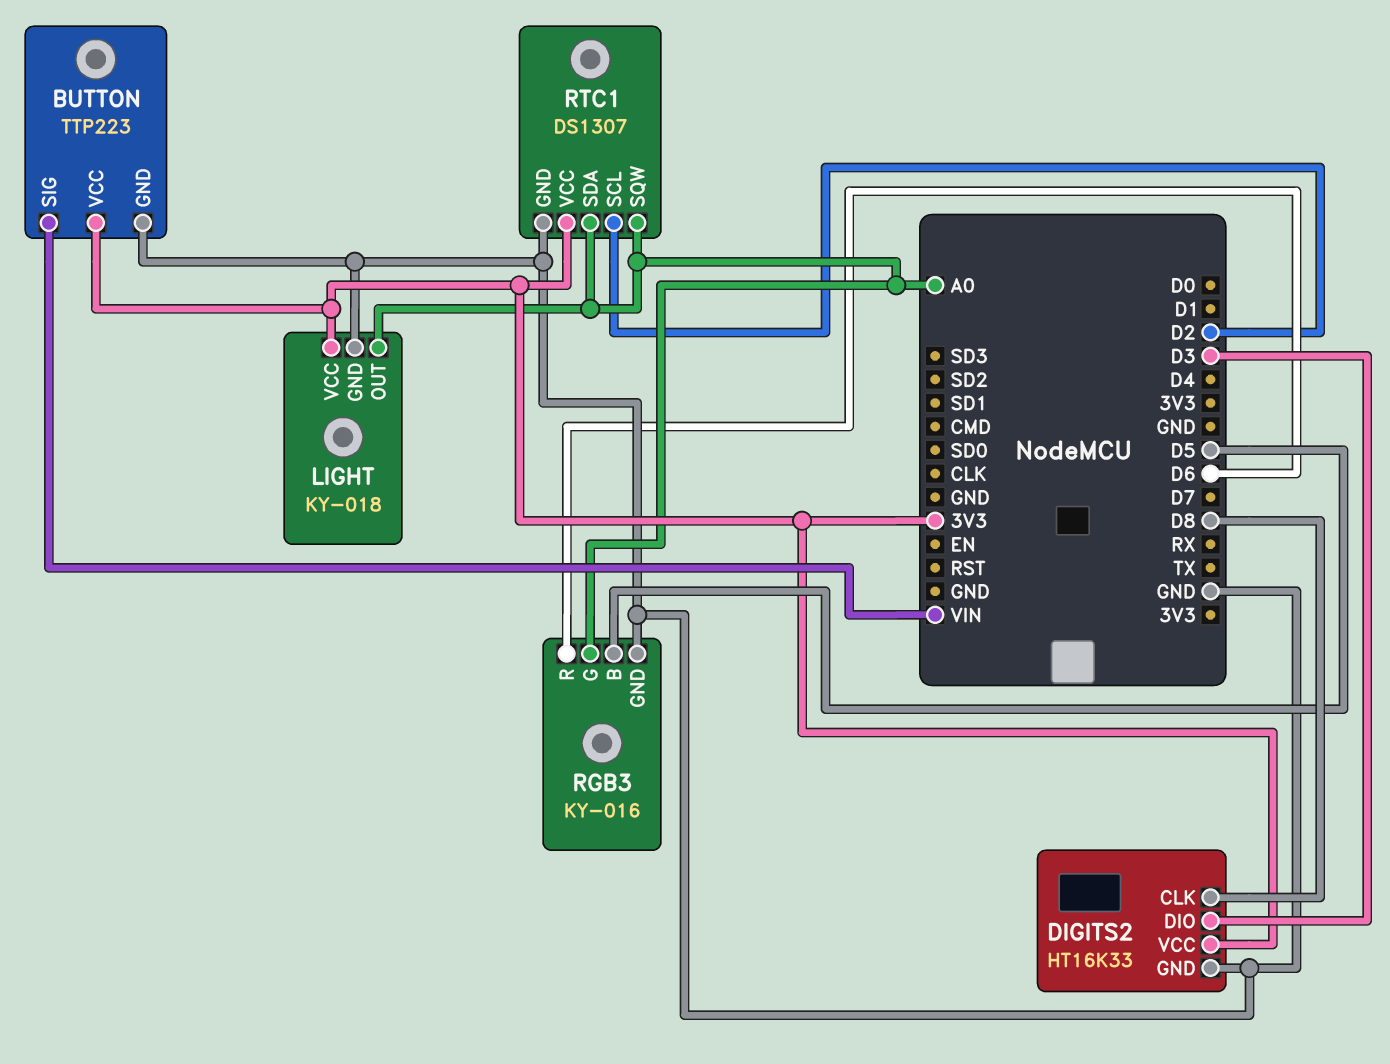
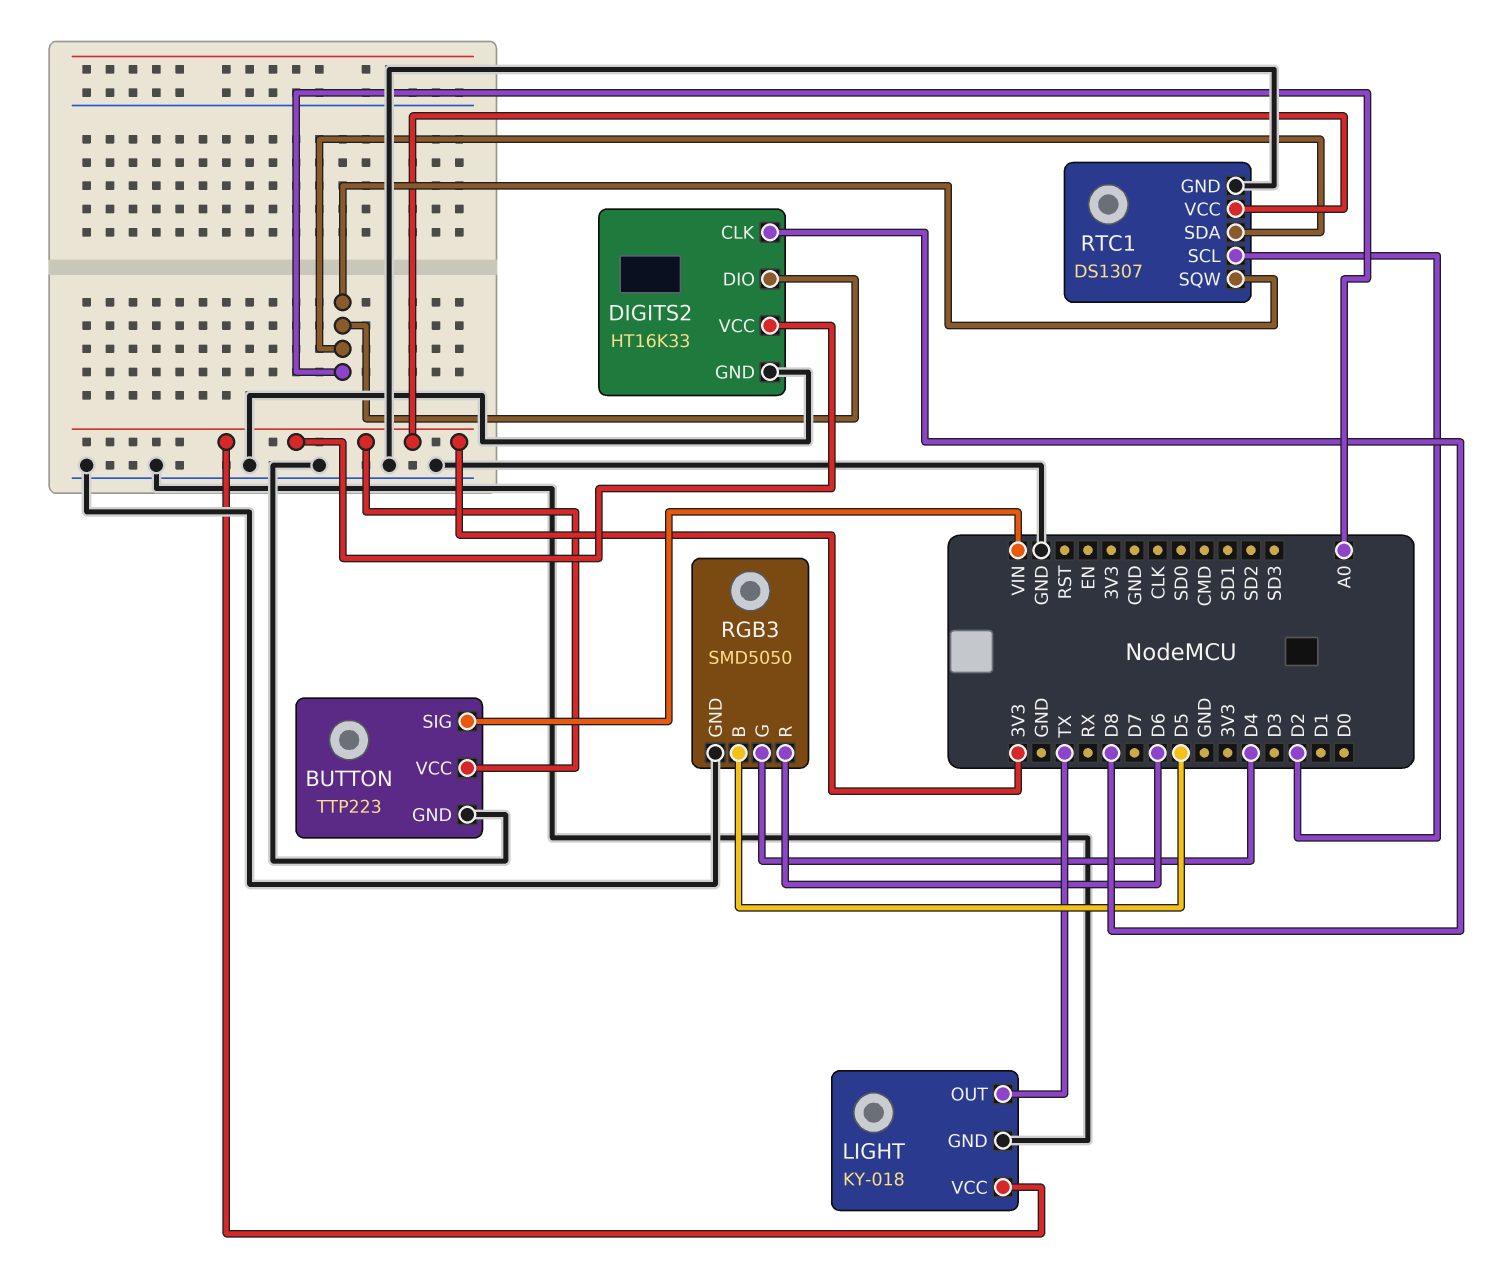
DIGITS2 pin DIO: D3 -> A0
LIGHT pin OUT: A0 -> TX
RGB3: KY-016 -> SMD5050
RGB3 pin G: A0 -> D4

